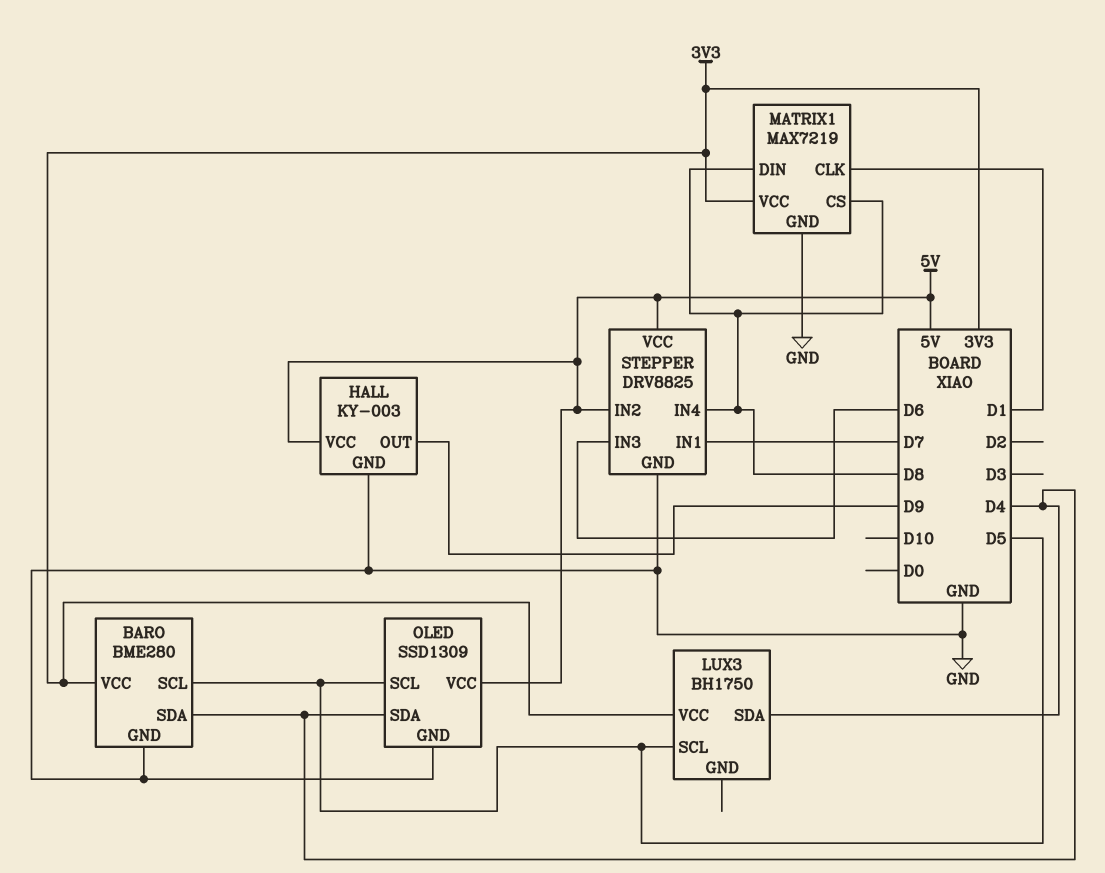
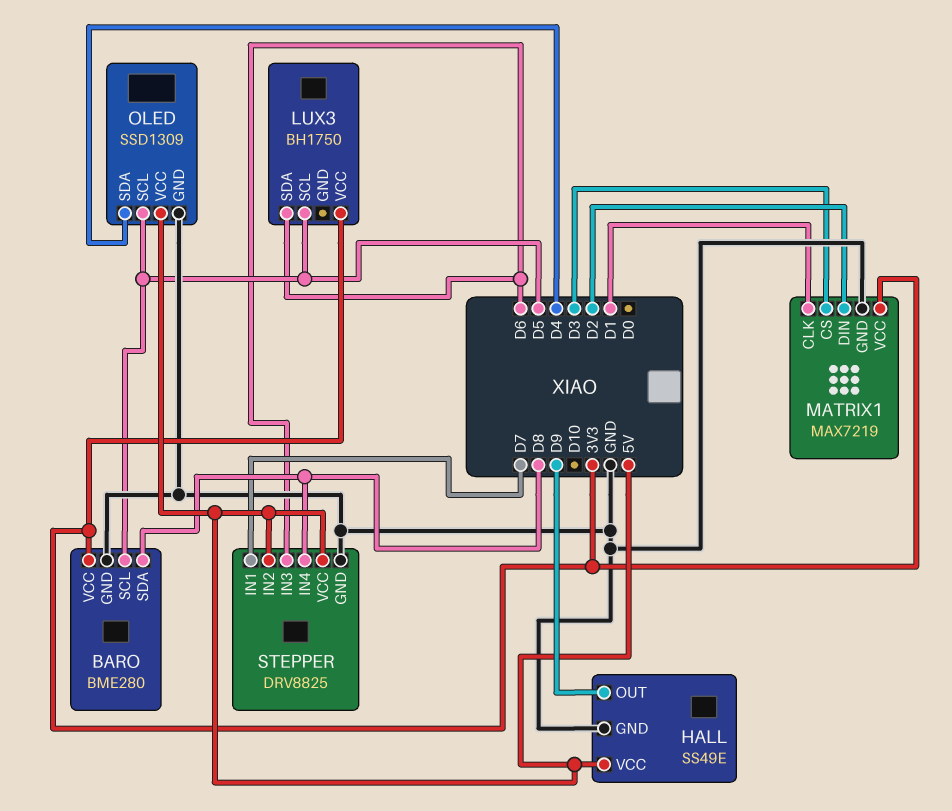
BARO pin SDA: D4 -> D8
HALL: KY-003 -> SS49E
LUX3 pin SDA: D4 -> D6
MATRIX1 pin CS: D8 -> D3
MATRIX1 pin DIN: D8 -> D2

